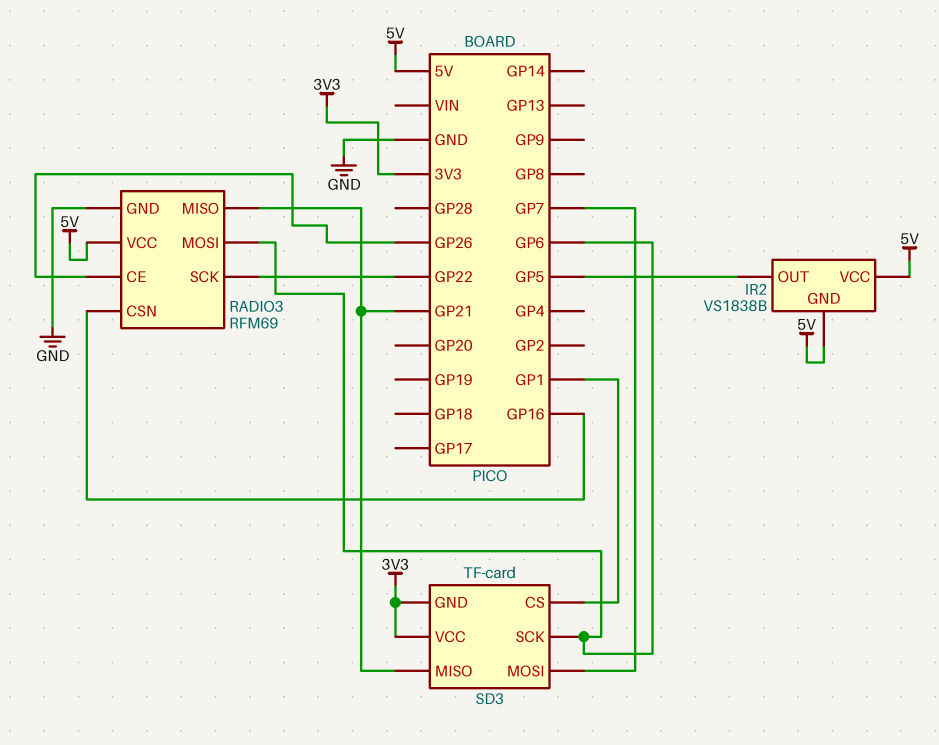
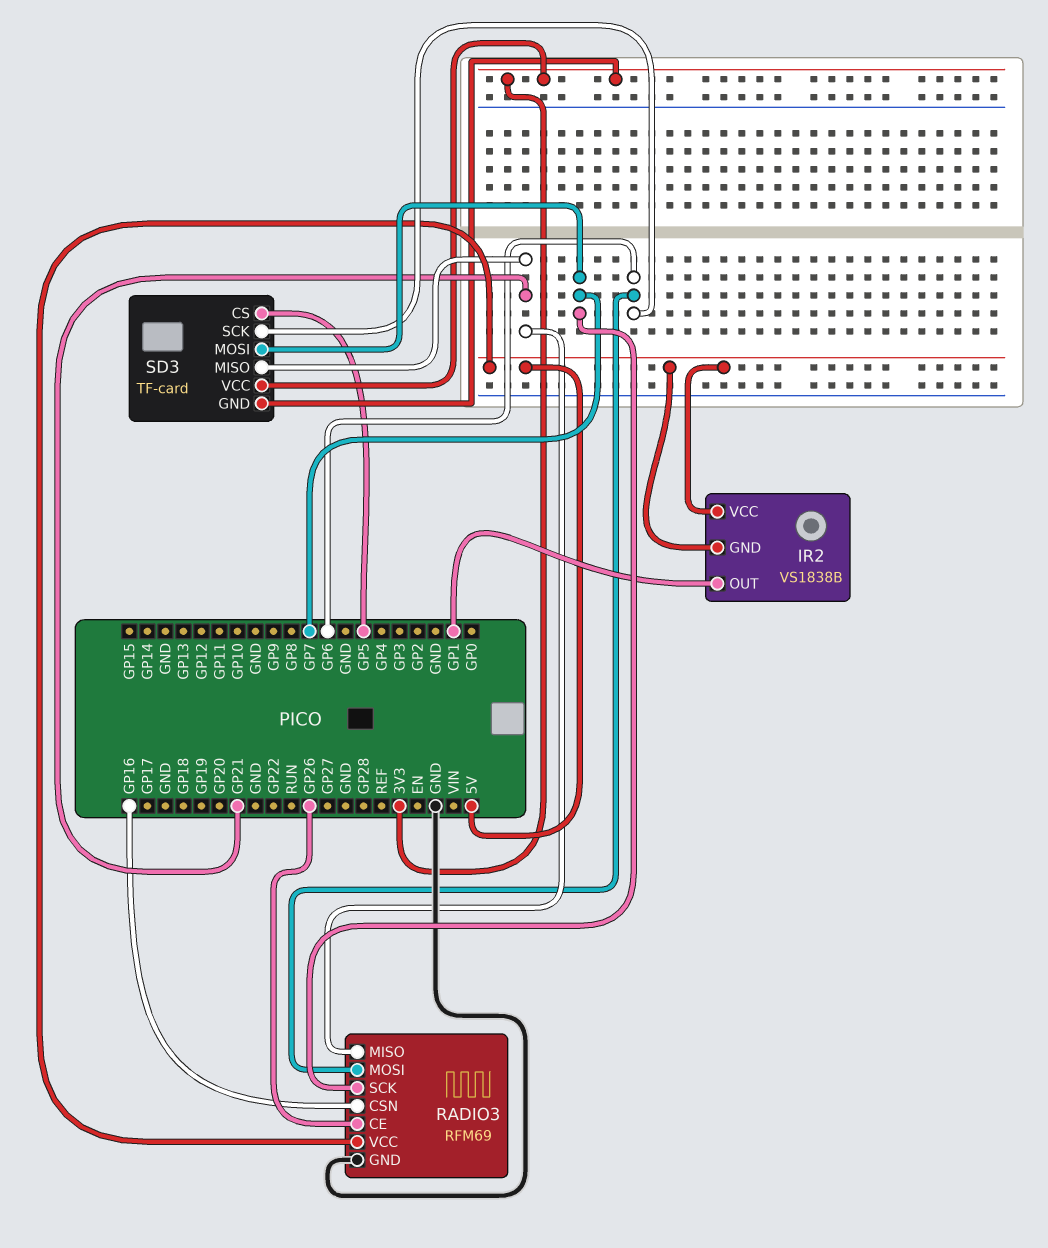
IR2 pin OUT: GP5 -> GP1
RADIO3 pin SCK: GP22 -> GP7
SD3 pin CS: GP1 -> GP5

